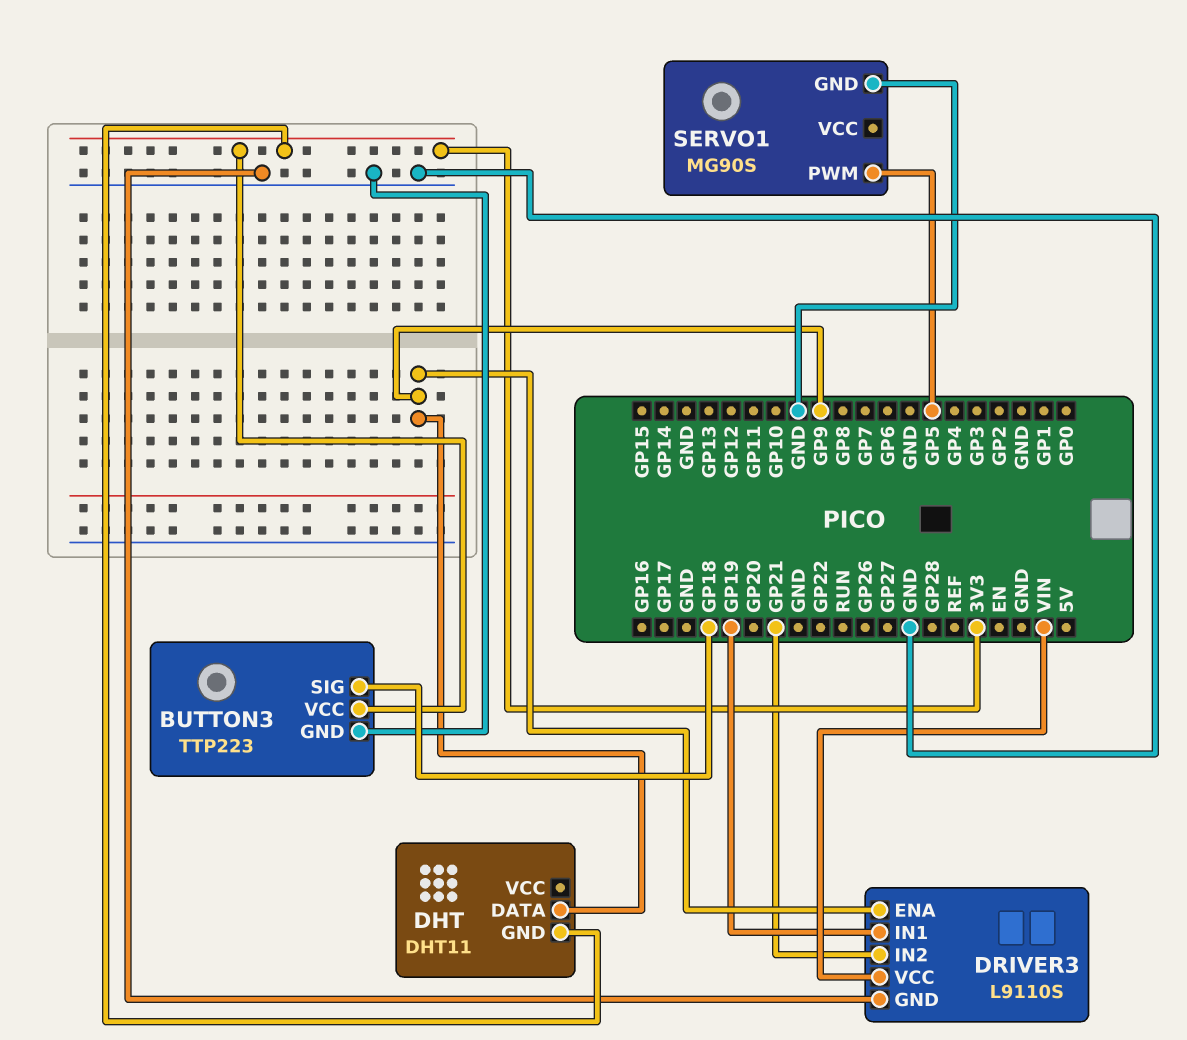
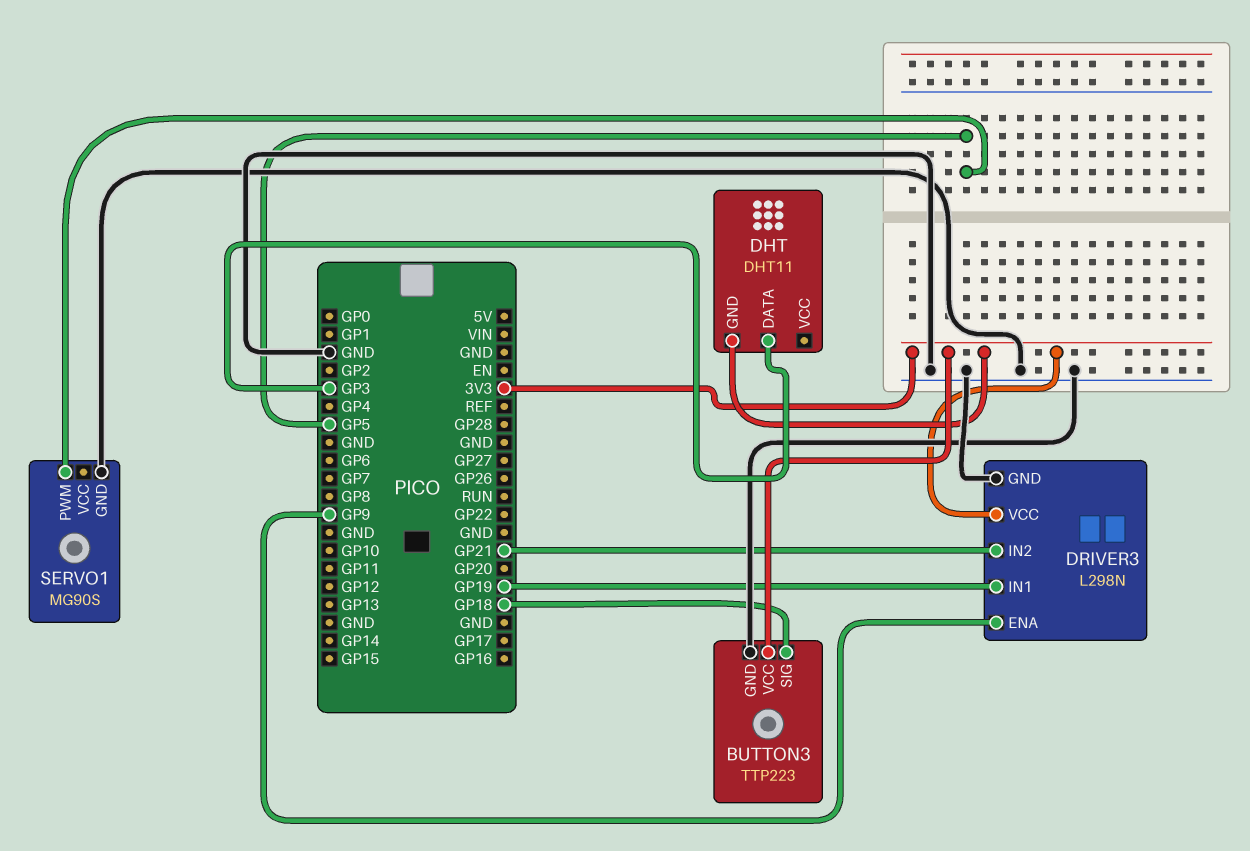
DHT pin DATA: GP9 -> GP3
DRIVER3: L9110S -> L298N
DRIVER3 pin VCC: VIN -> 3V3

